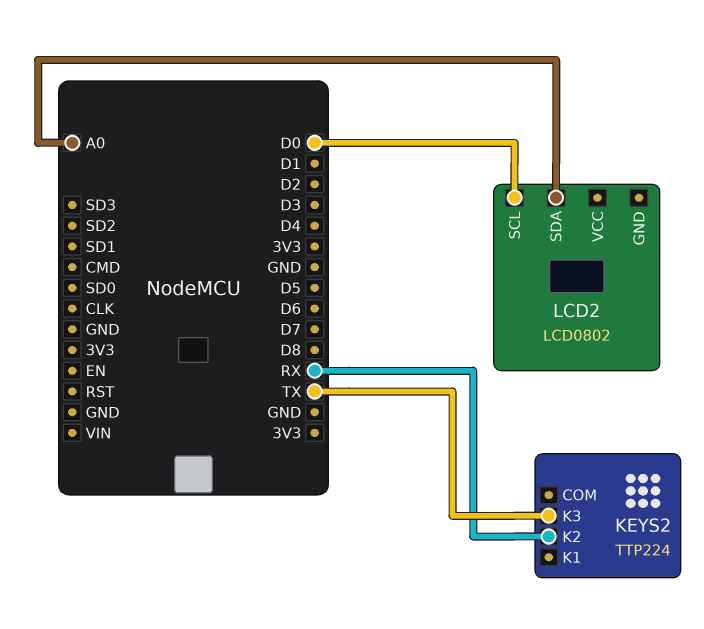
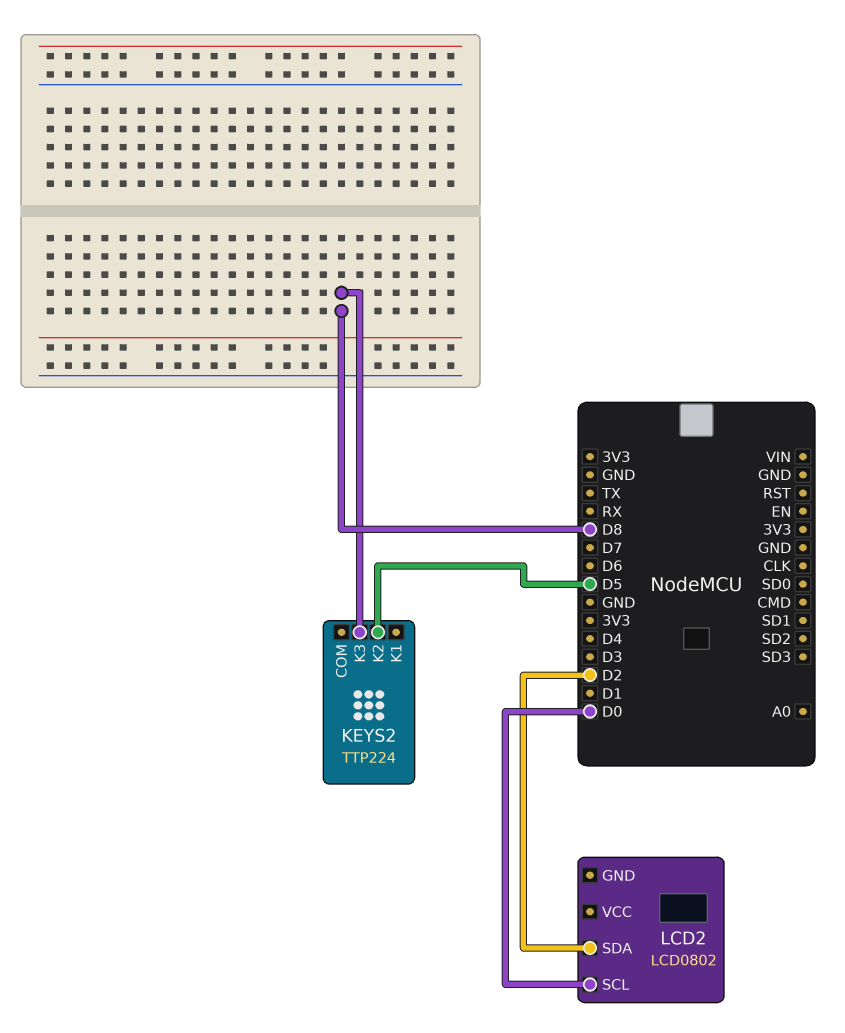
KEYS2 pin K2: RX -> D5
KEYS2 pin K3: TX -> D8
LCD2 pin SDA: A0 -> D2

